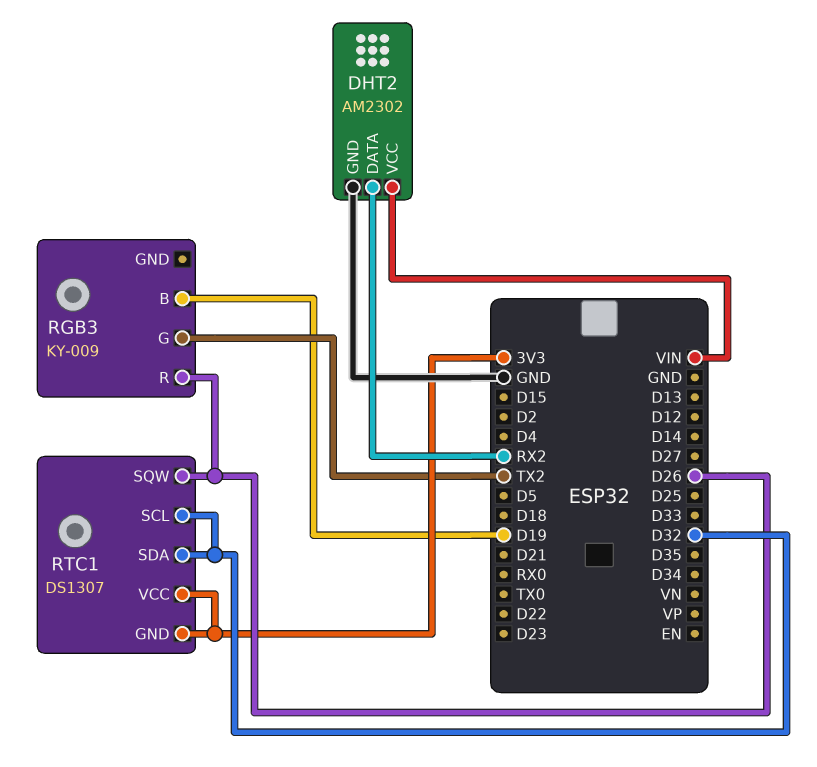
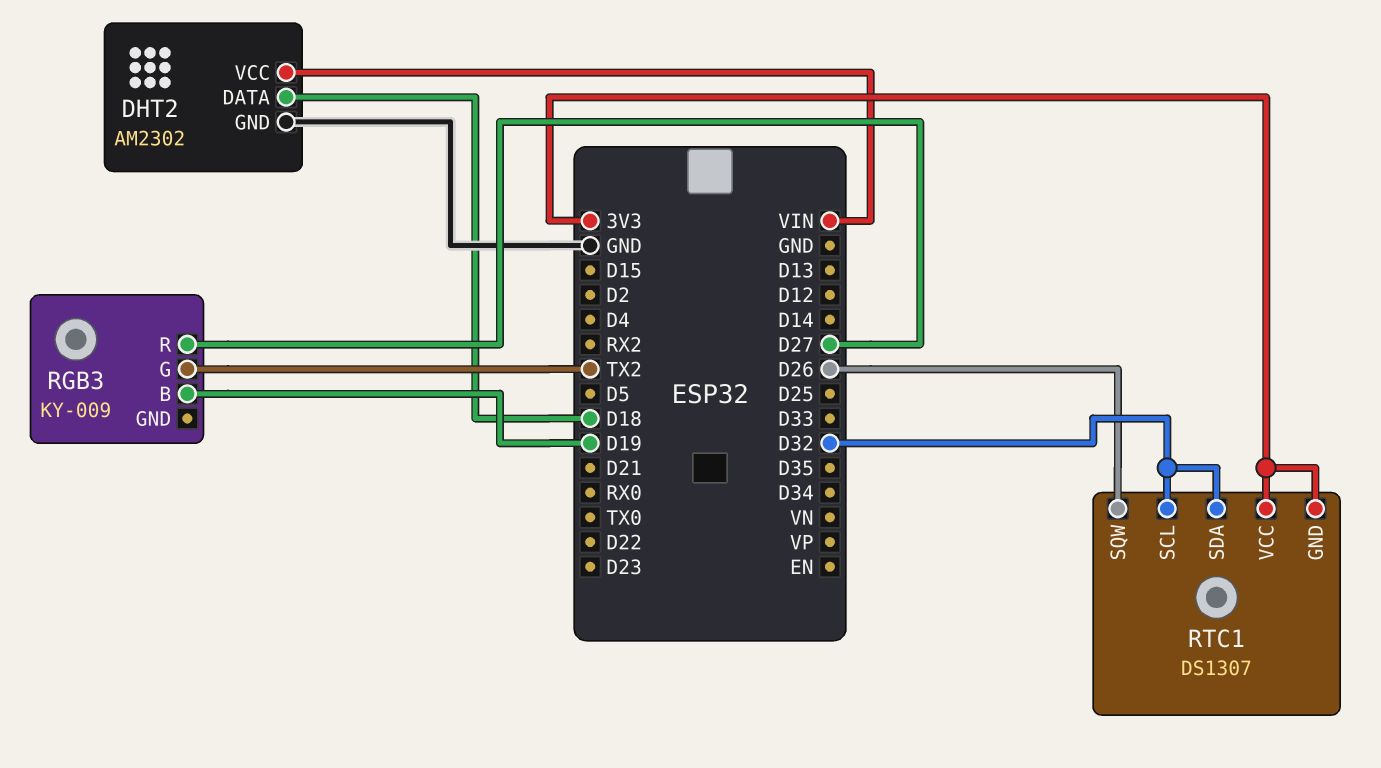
DHT2 pin DATA: RX2 -> D18
RGB3 pin R: D26 -> D27

